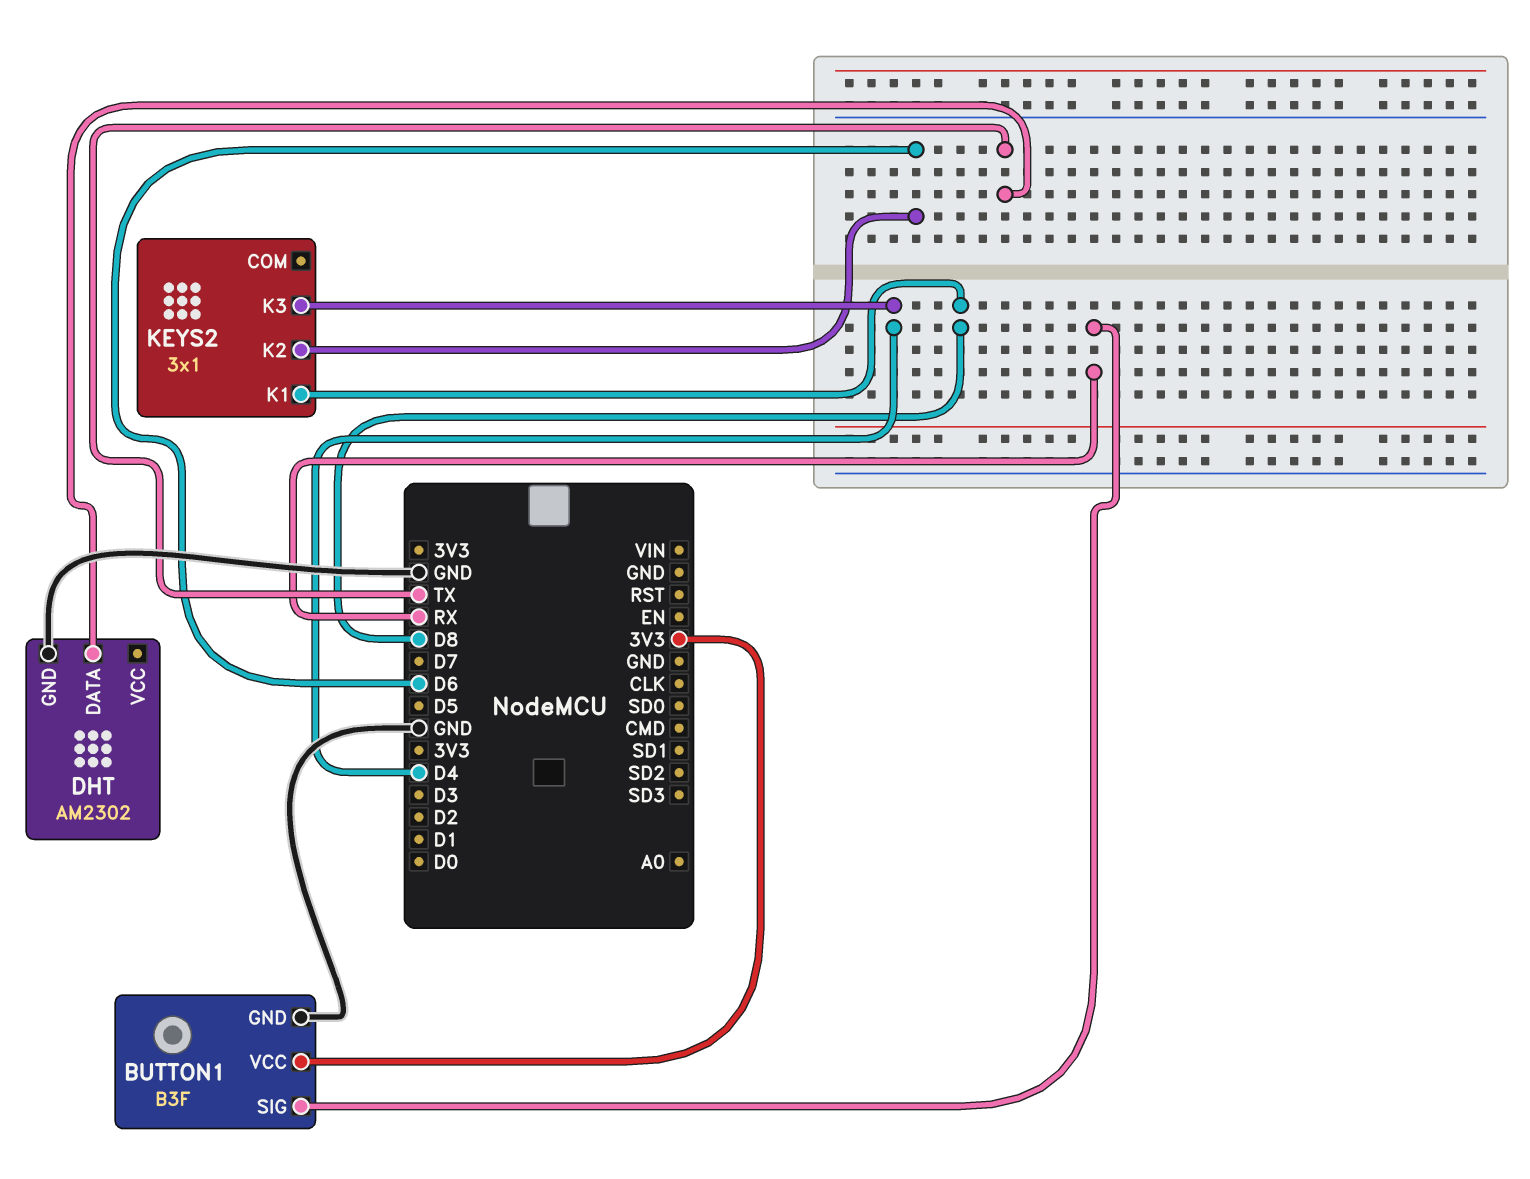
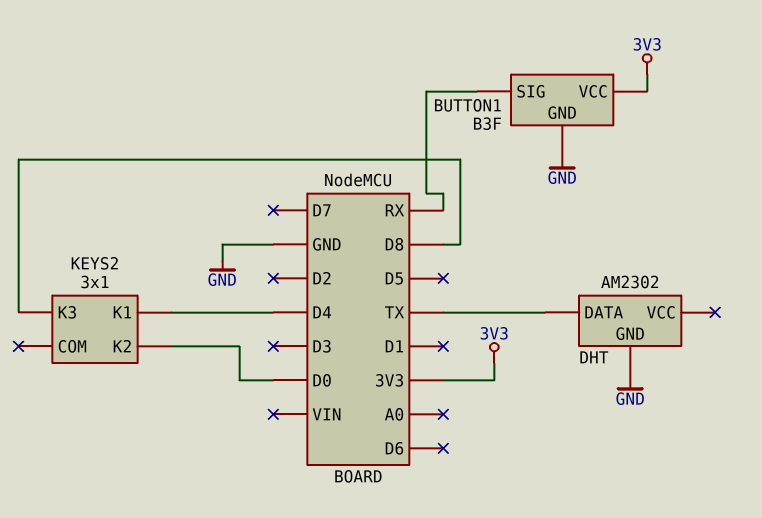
KEYS2 pin K1: D8 -> D4
KEYS2 pin K2: D6 -> D0
KEYS2 pin K3: D4 -> D8

